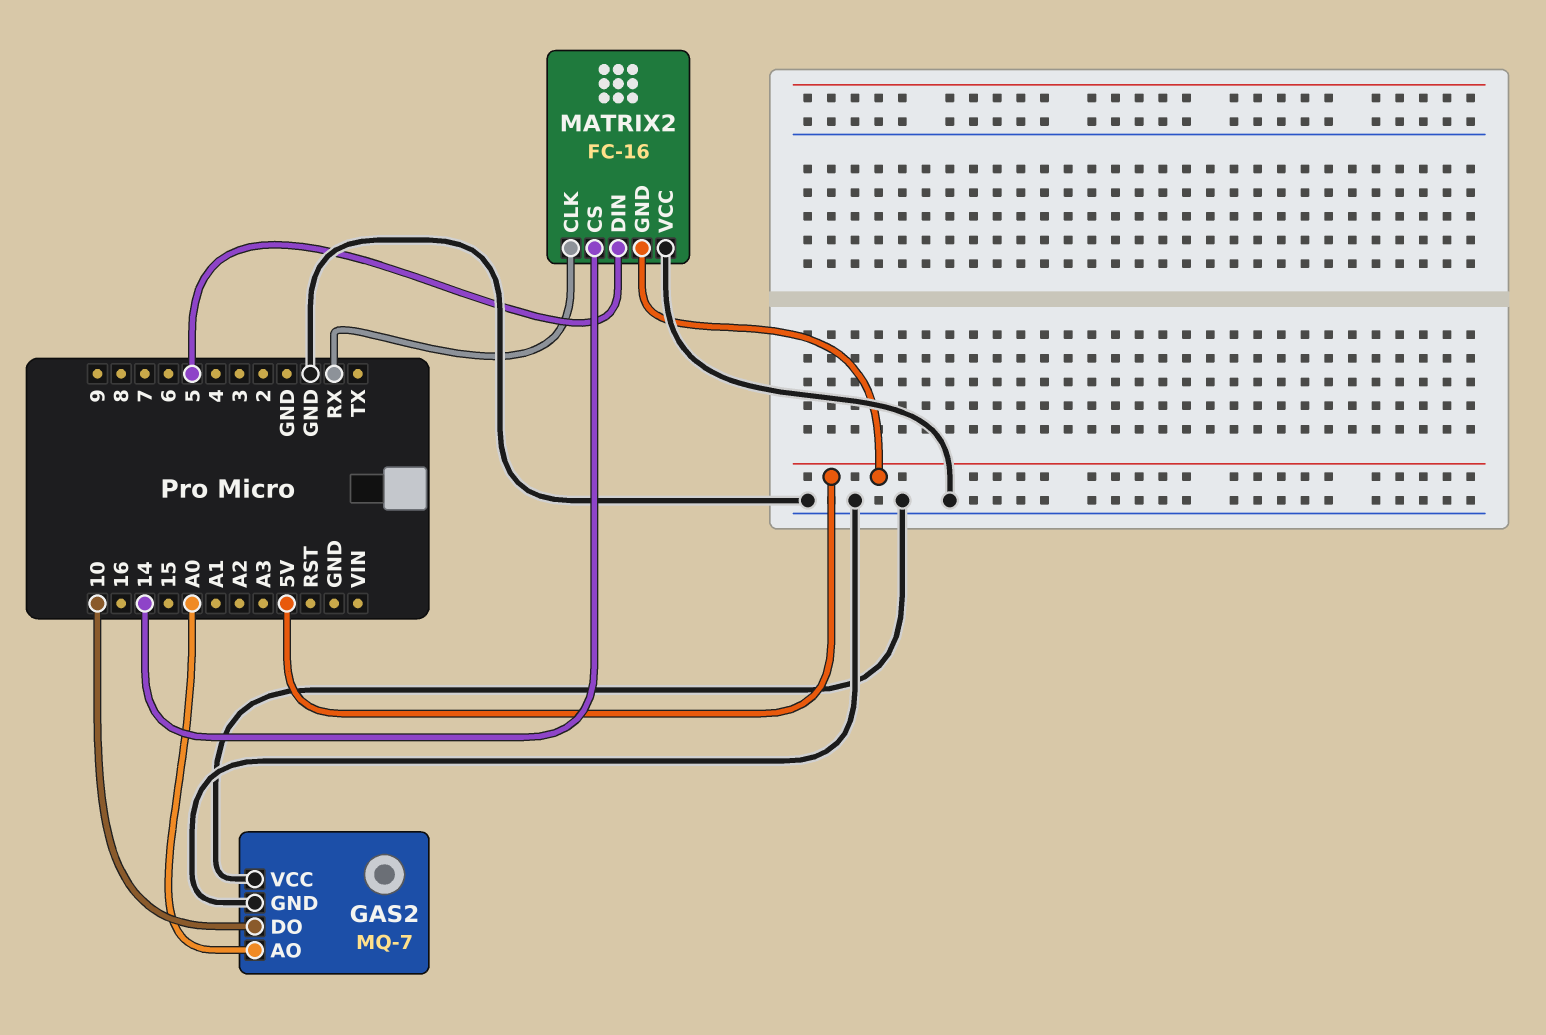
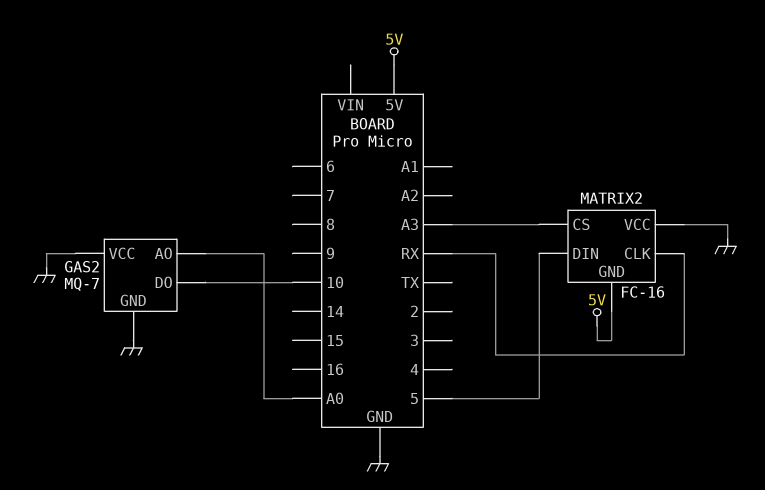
MATRIX2 pin CS: 14 -> A3

